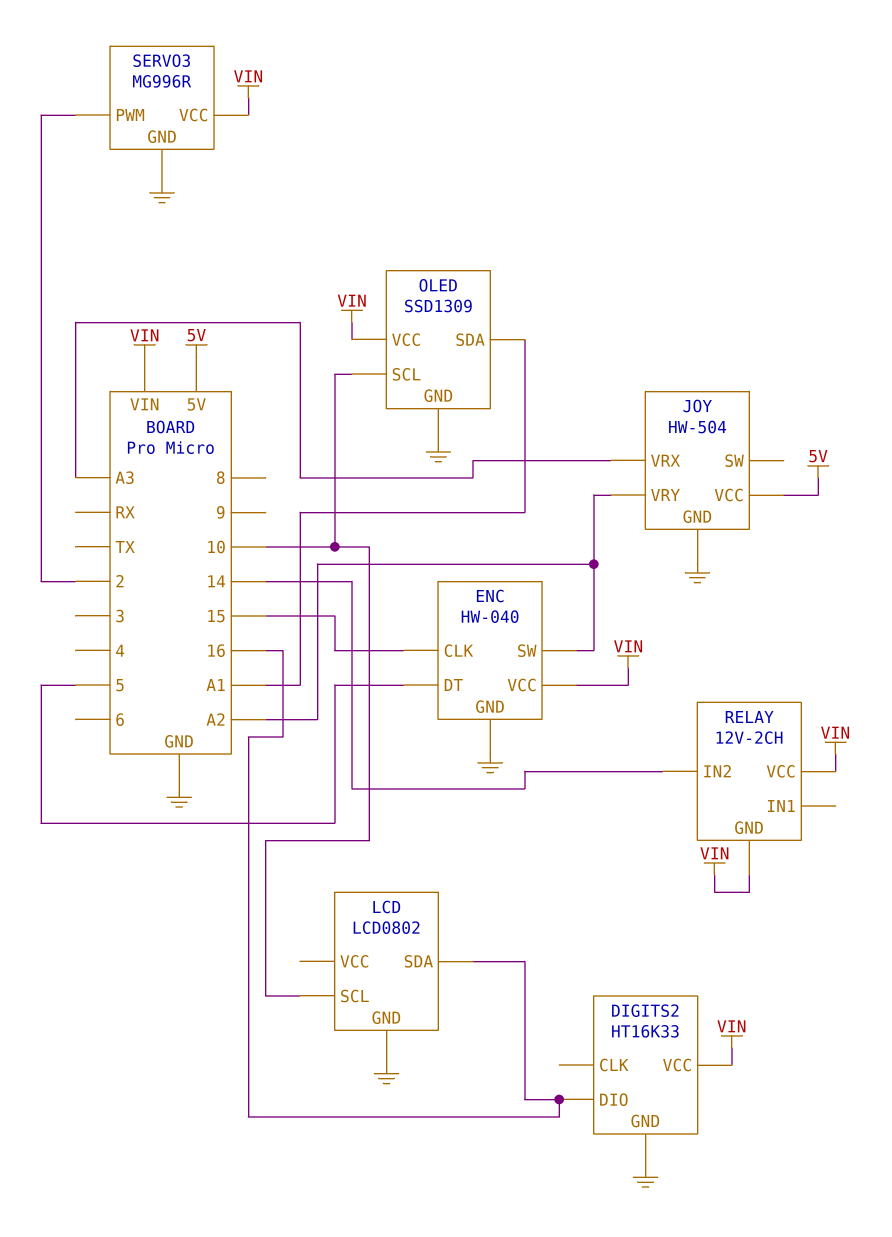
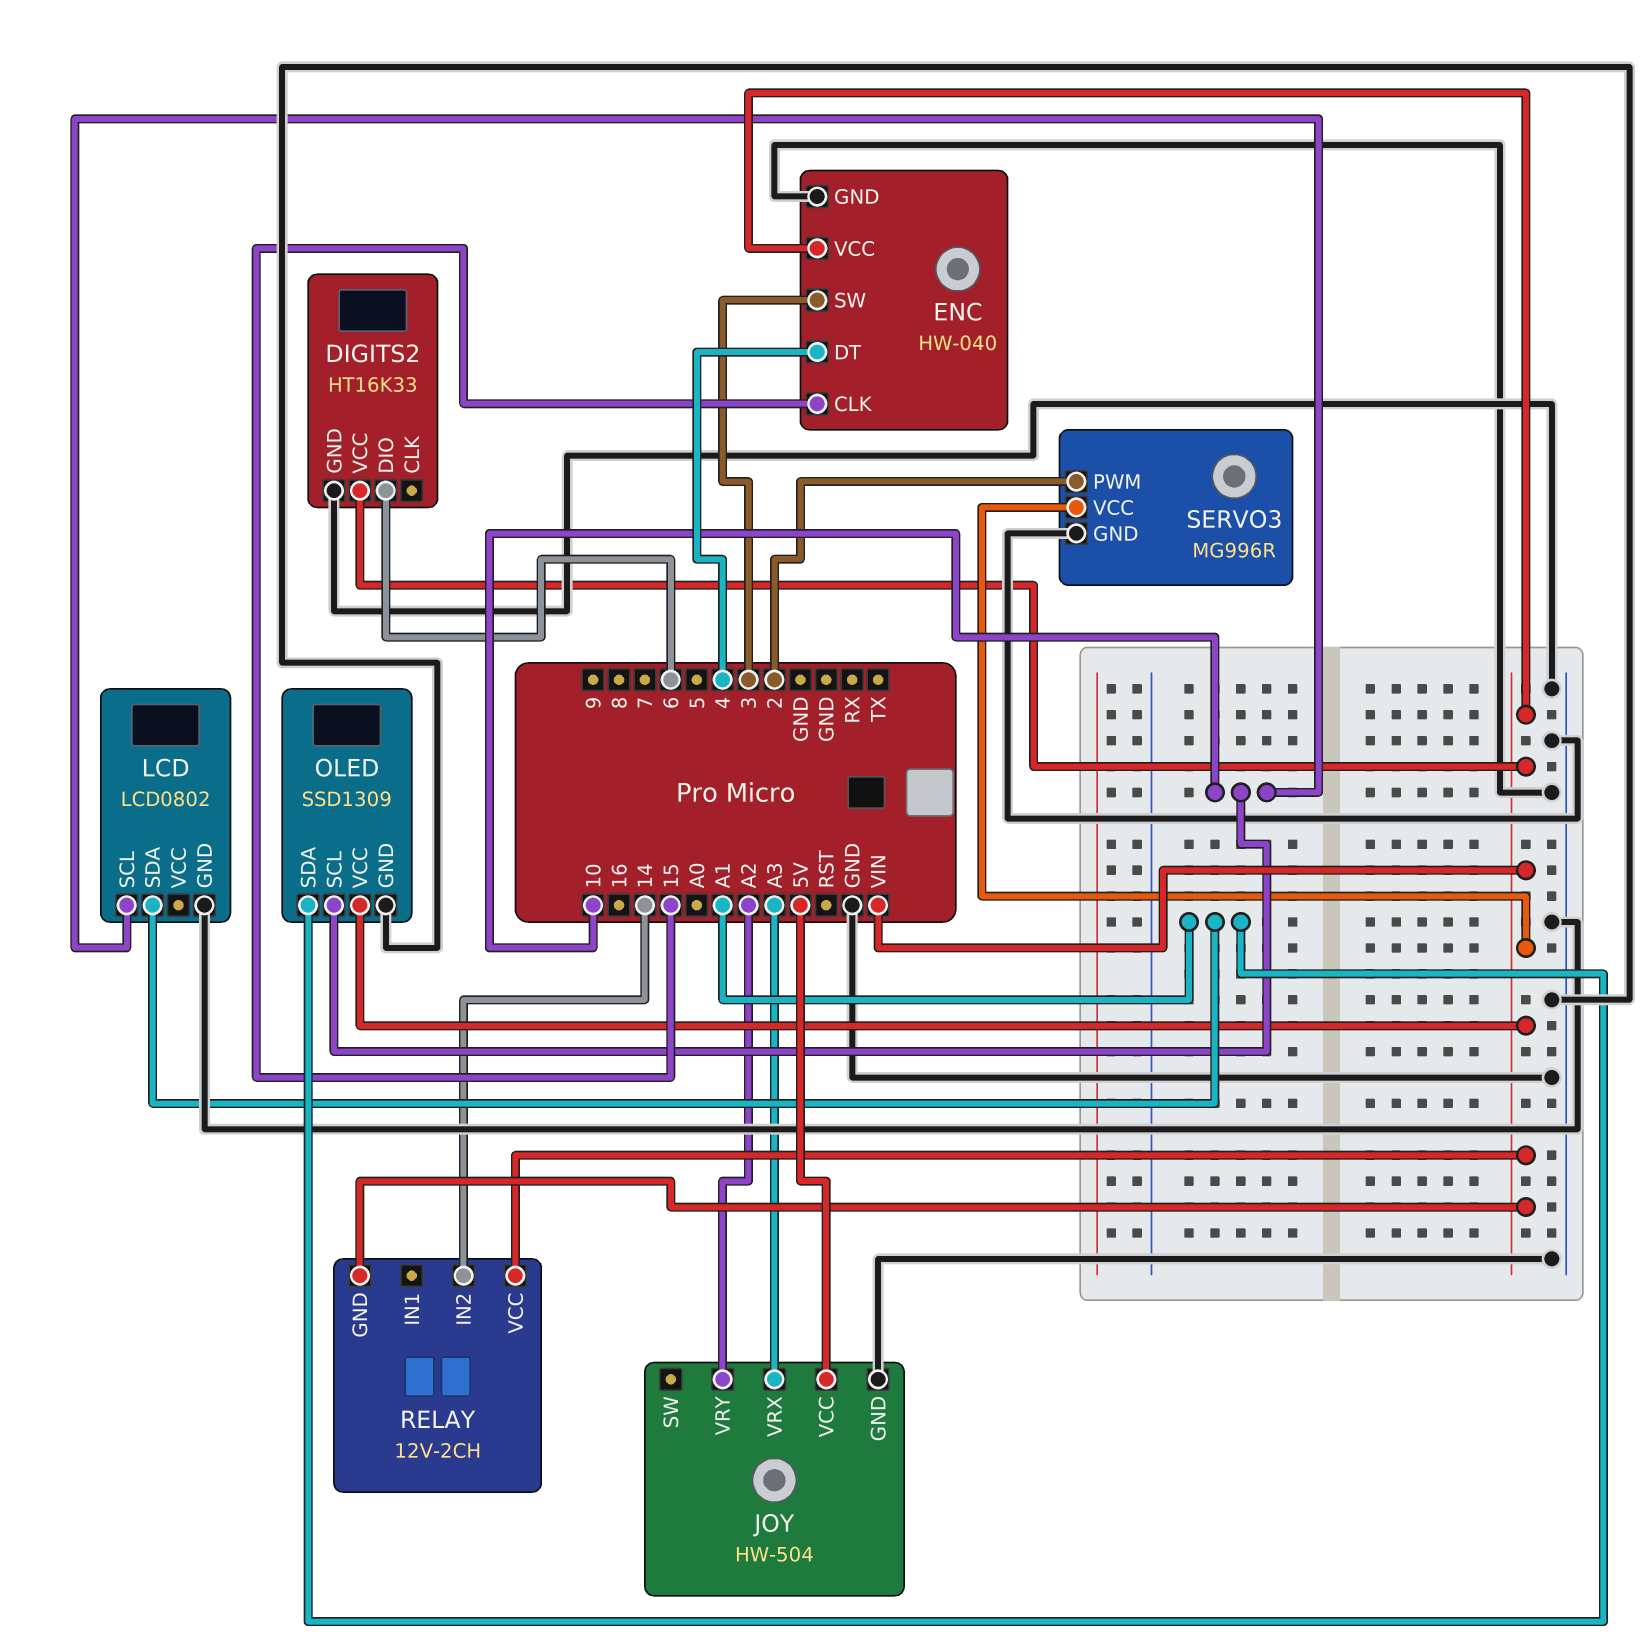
DIGITS2 pin DIO: 16 -> 6
ENC pin DT: 5 -> 4
ENC pin SW: A2 -> 3
LCD pin SDA: 16 -> A1

